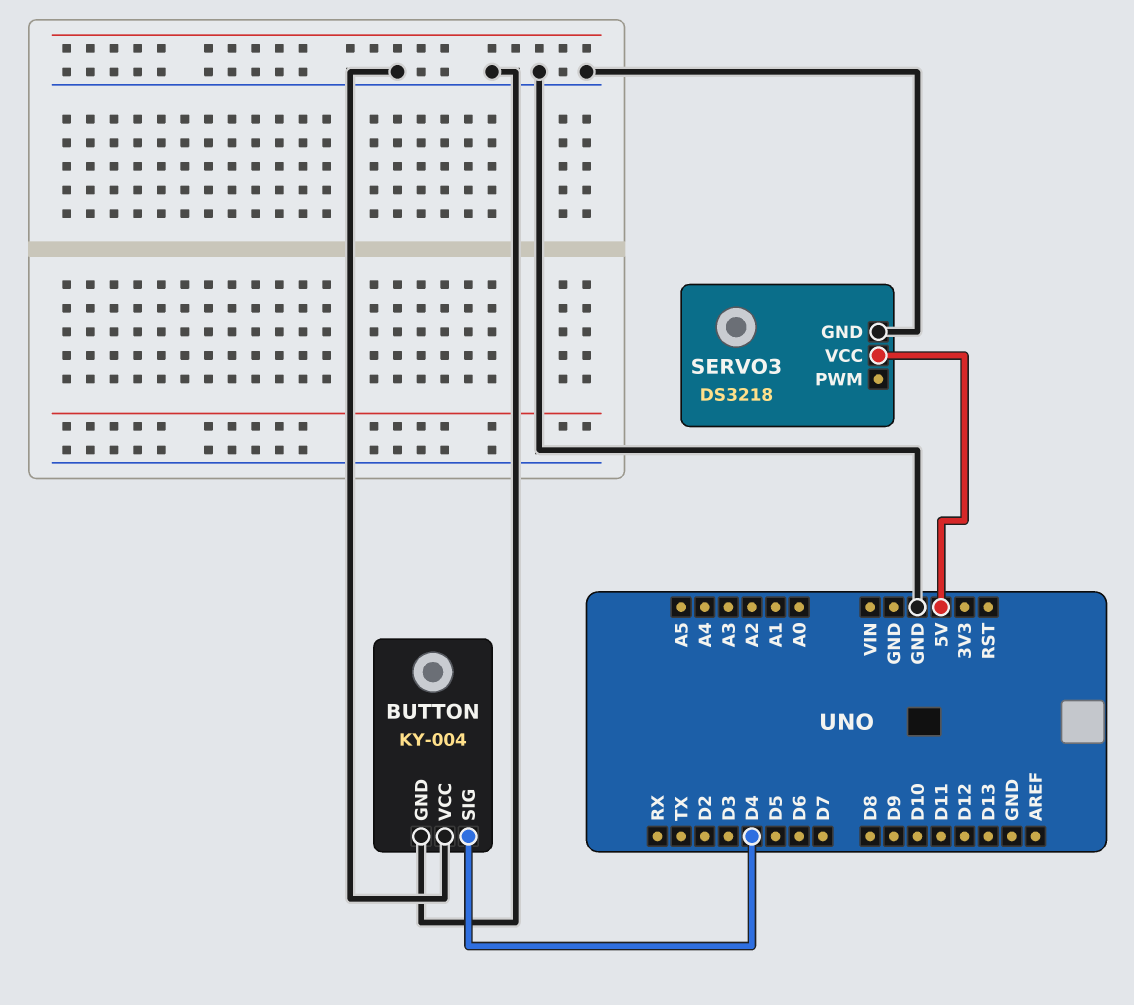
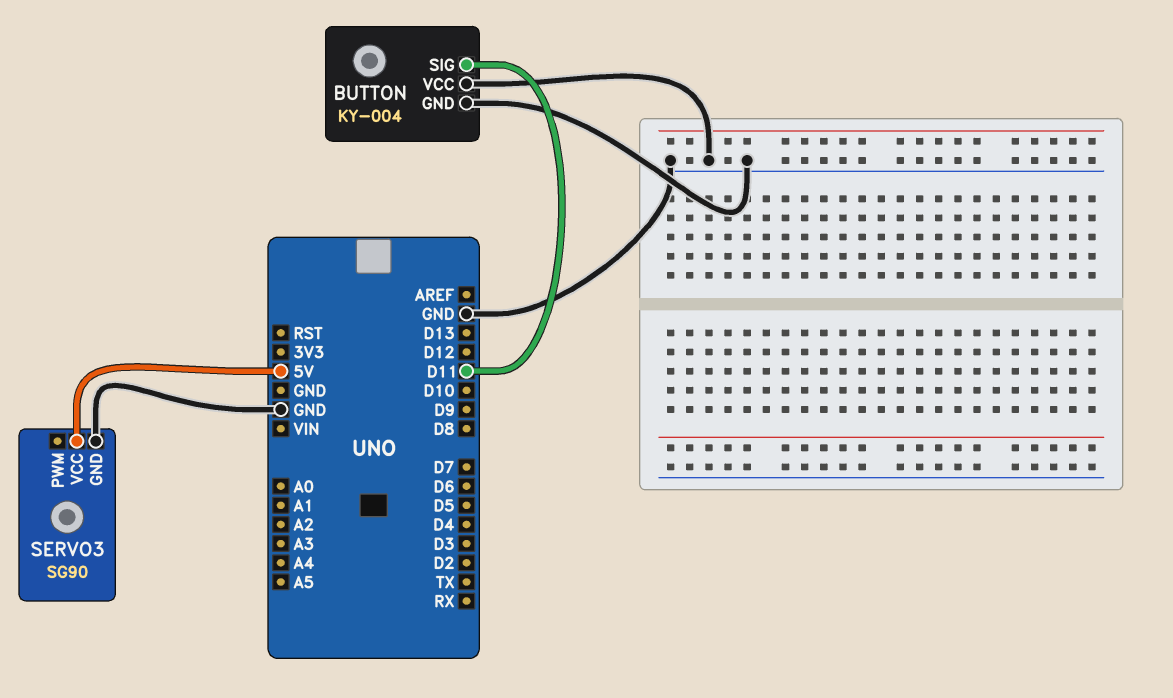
BUTTON pin SIG: D4 -> D11
SERVO3: DS3218 -> SG90

